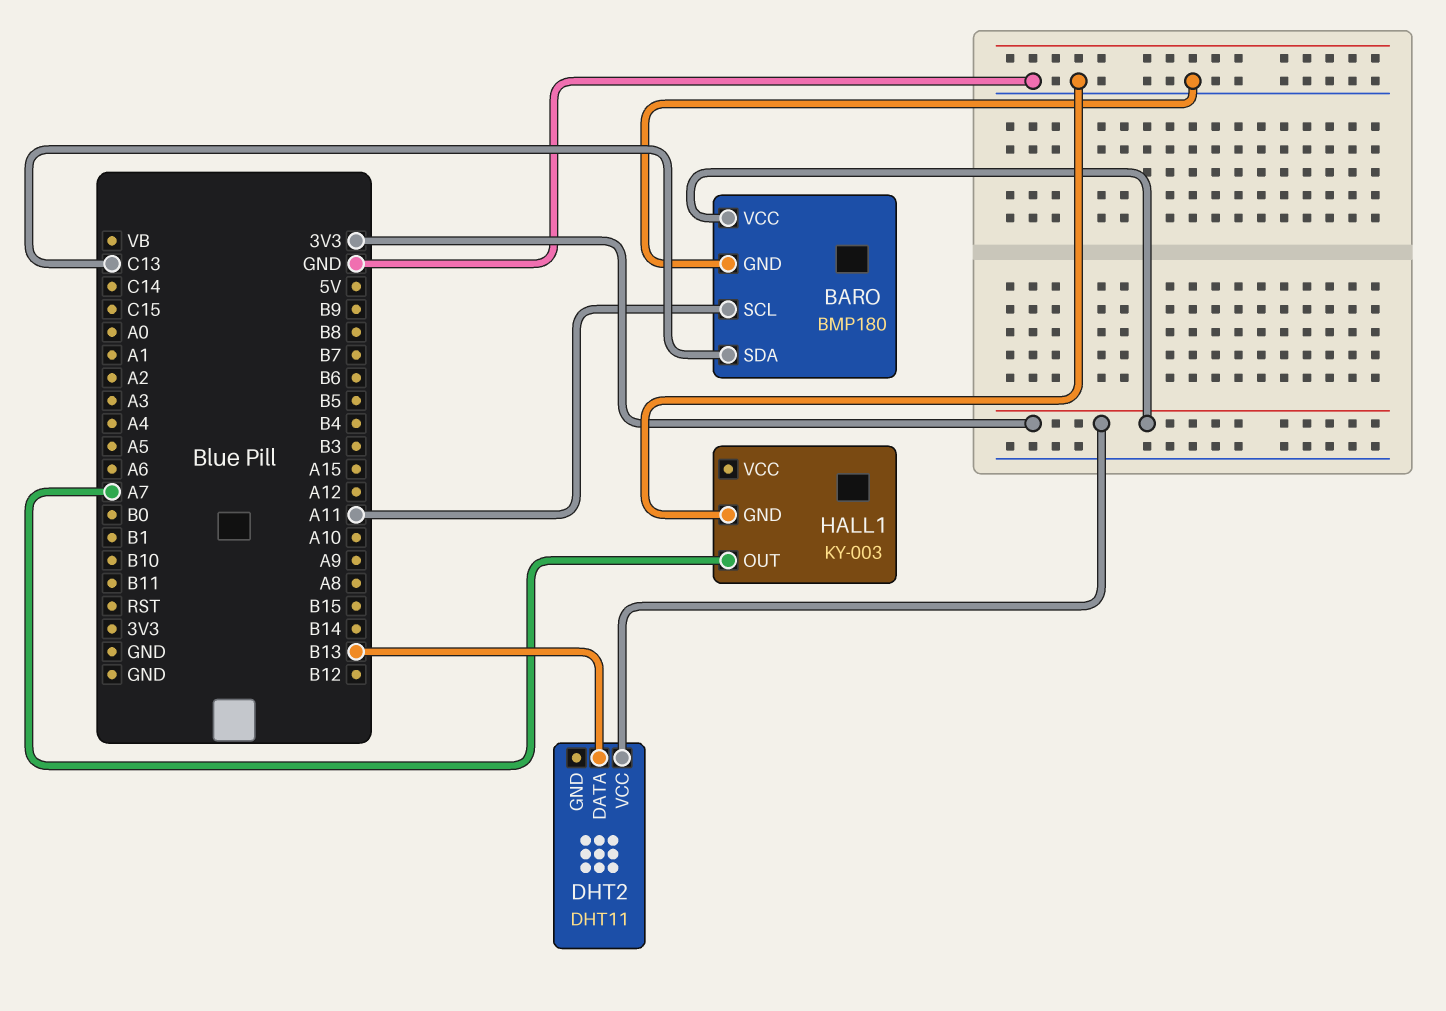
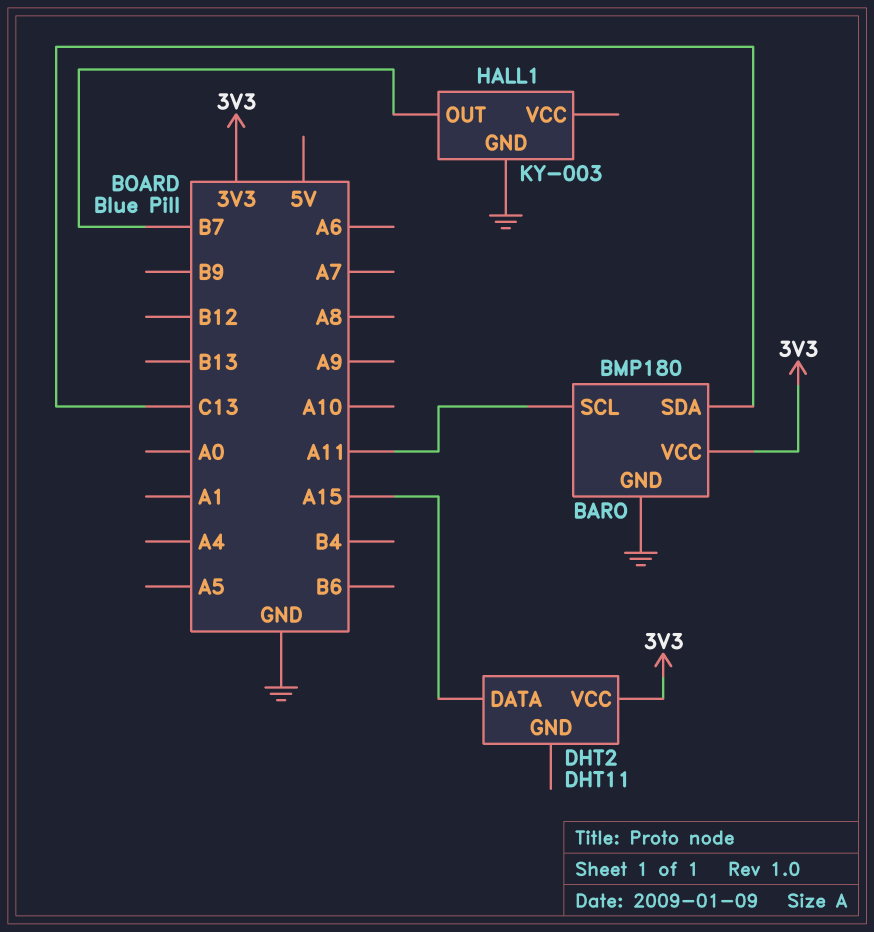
DHT2 pin DATA: B13 -> A15
HALL1 pin OUT: A7 -> B7

